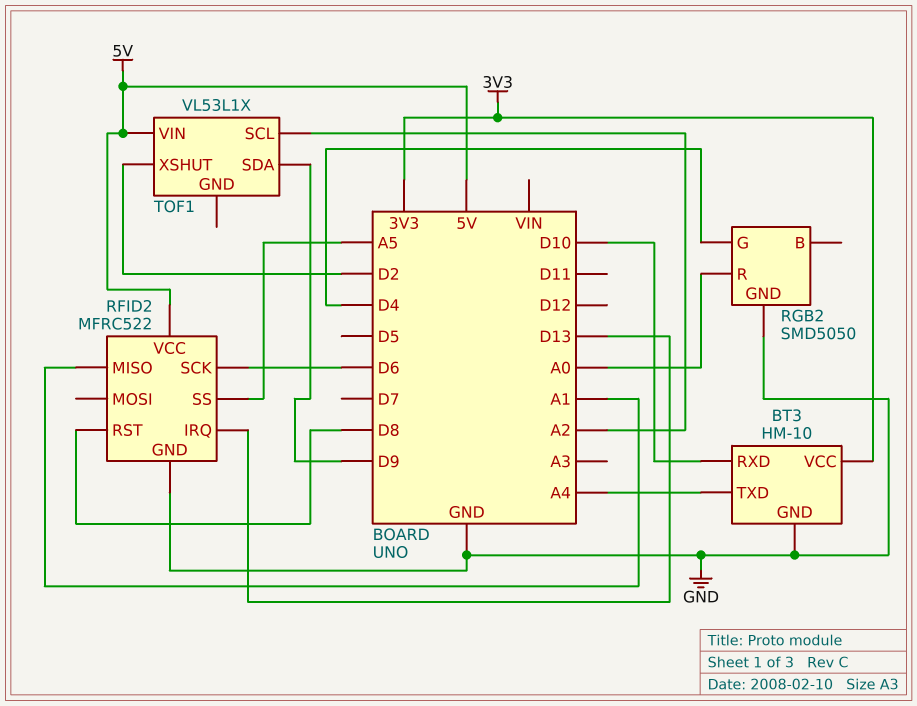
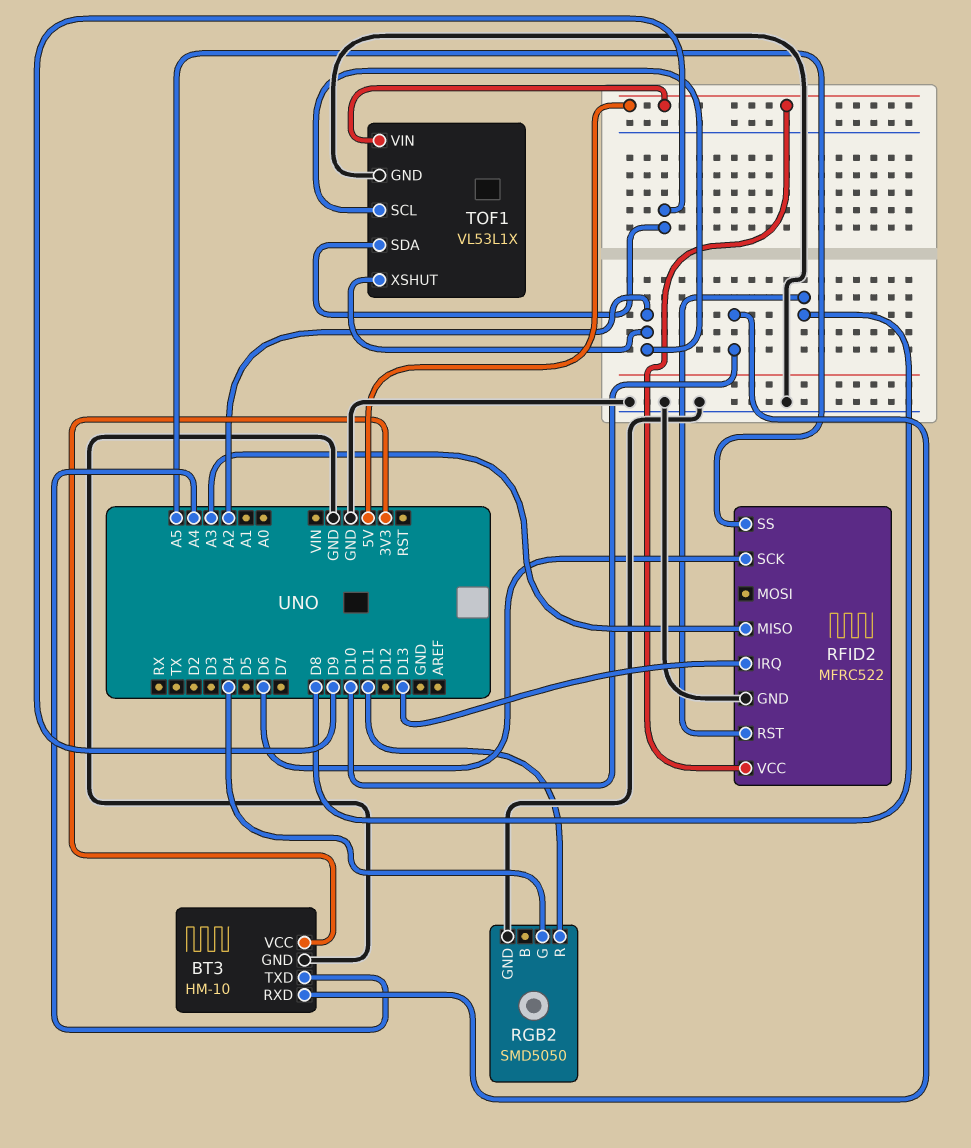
RFID2 pin MISO: A1 -> A3
RGB2 pin R: A0 -> D11
TOF1 pin GND: none -> GND
TOF1 pin XSHUT: D2 -> A2

